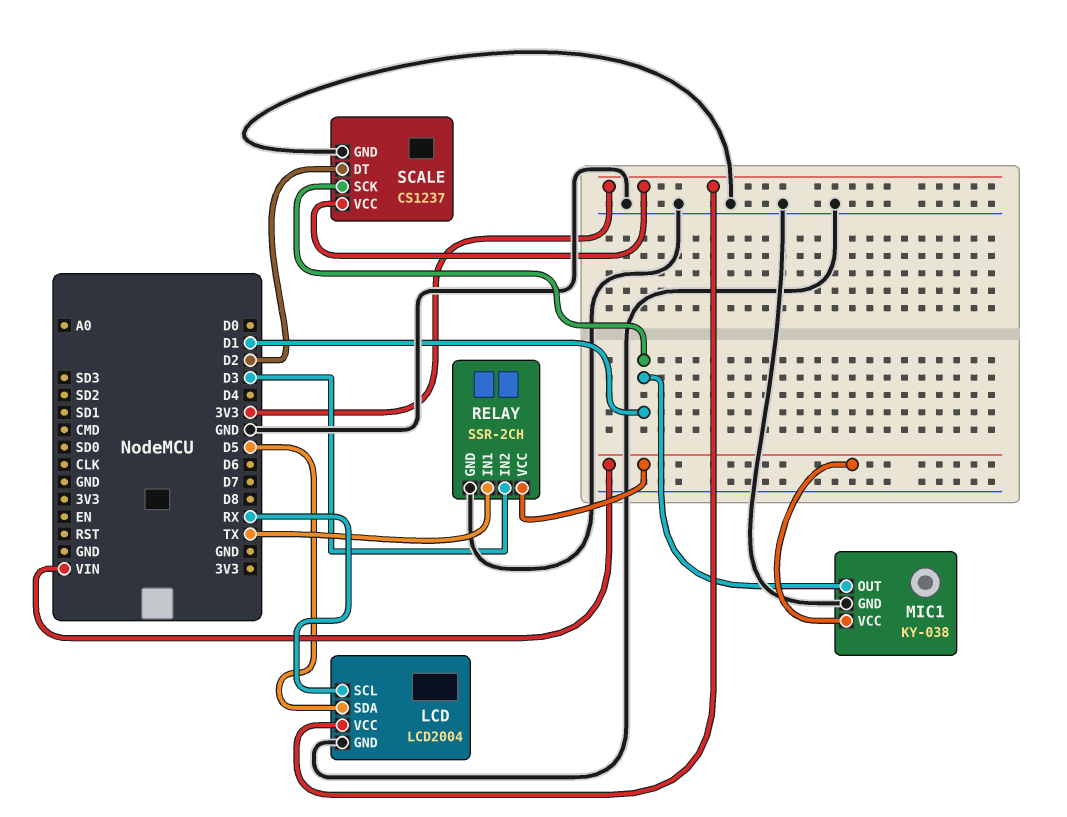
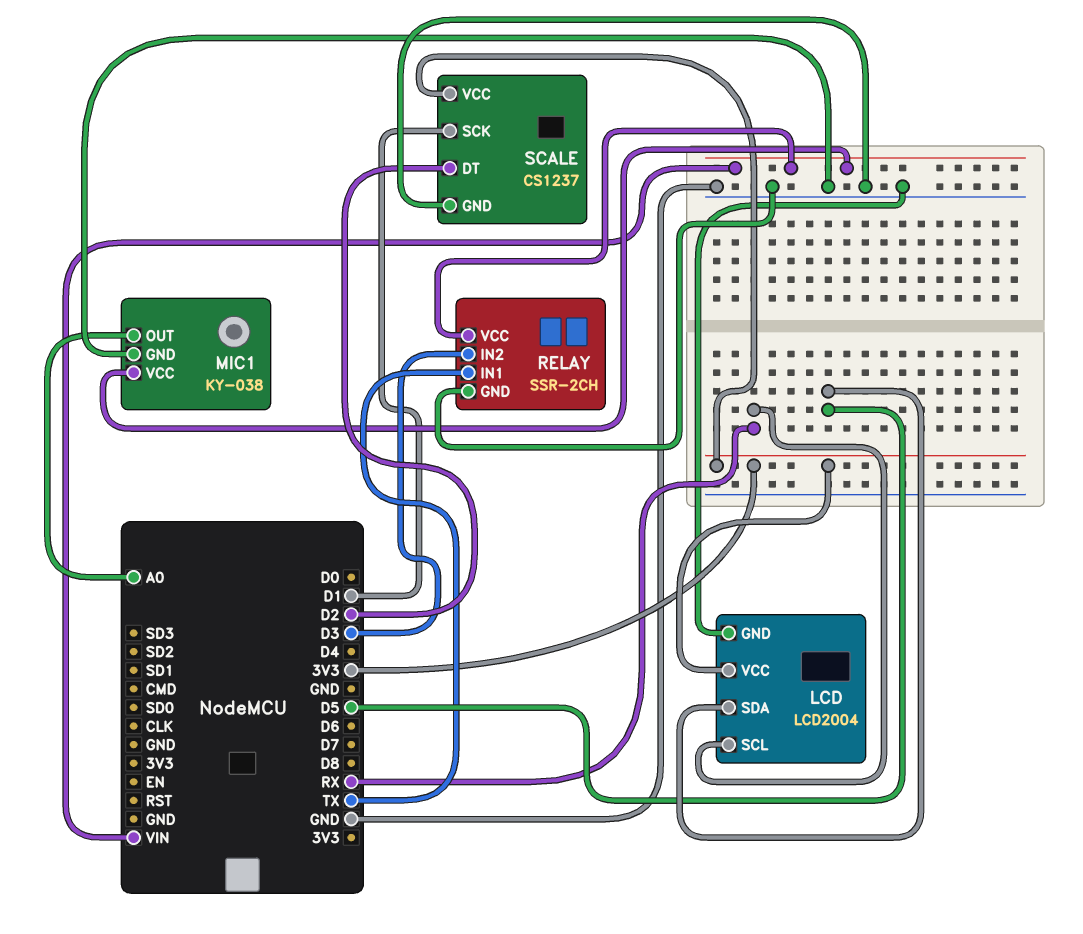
MIC1 pin OUT: D1 -> A0

